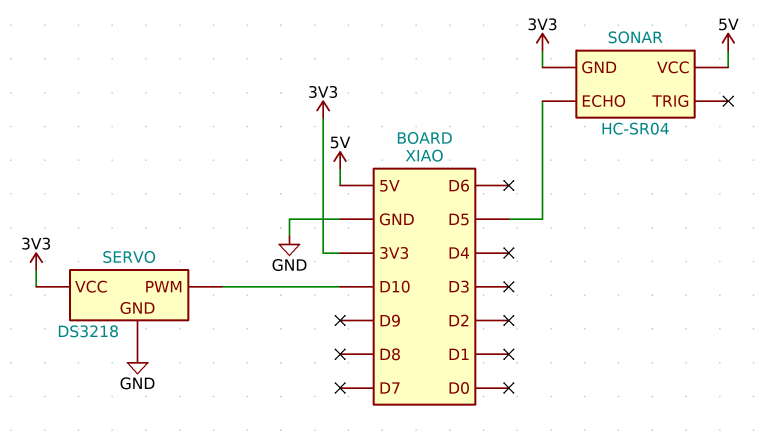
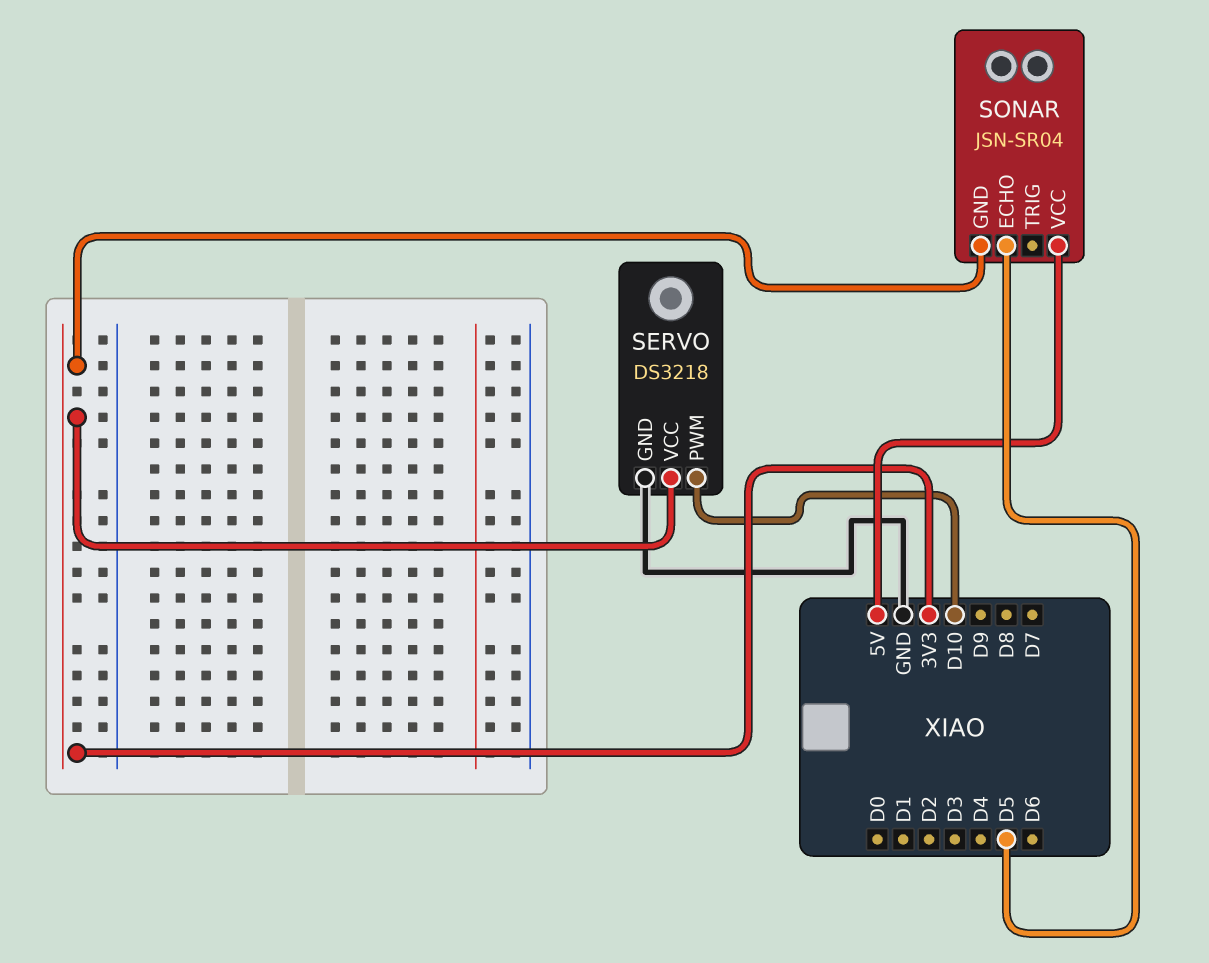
SONAR: HC-SR04 -> JSN-SR04

